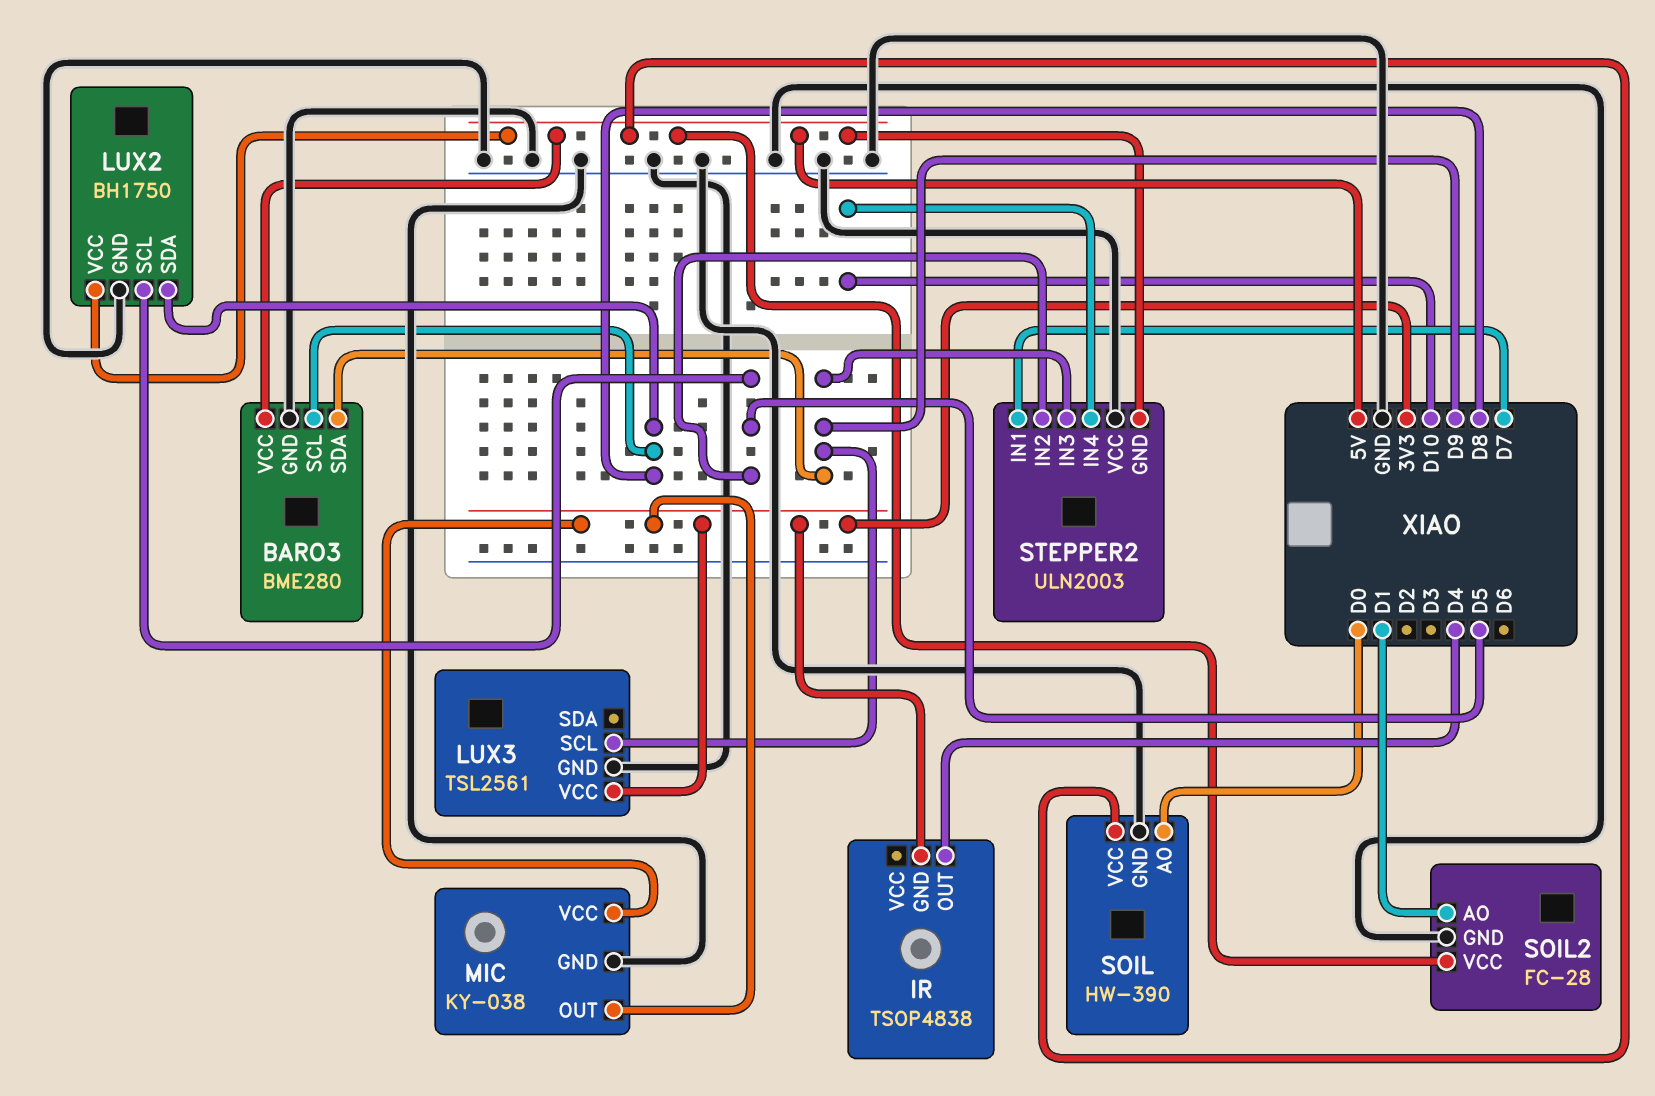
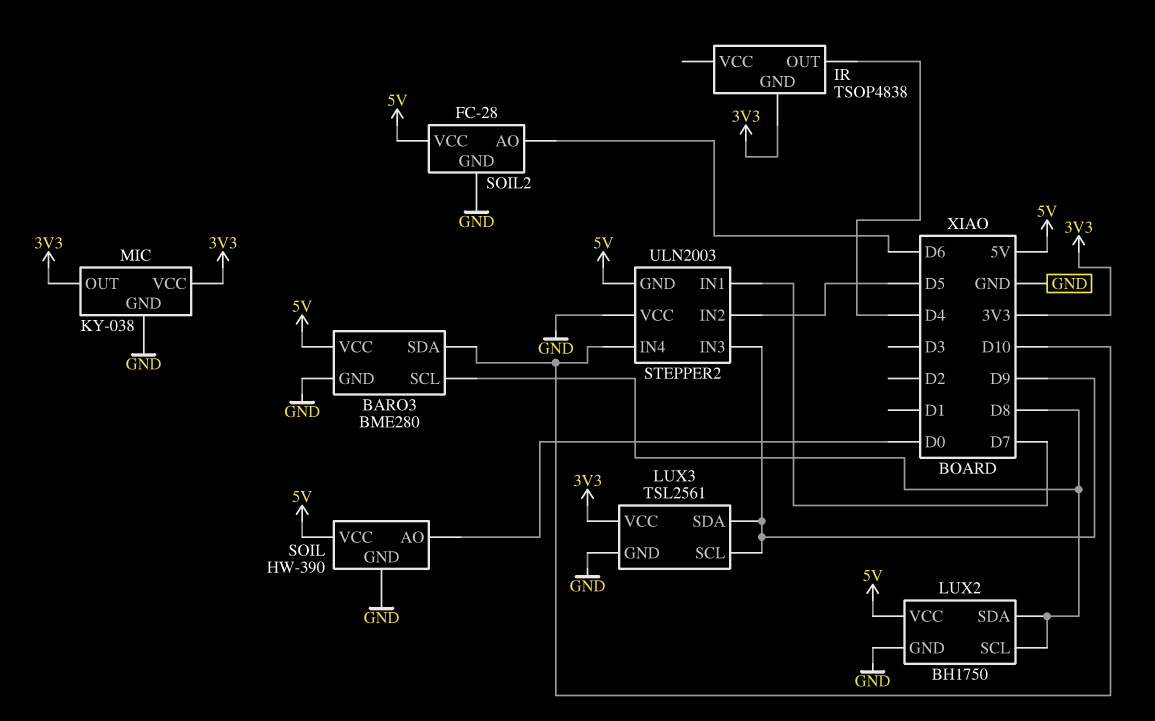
BARO3 pin SDA: D9 -> D10
LUX2 pin SCL: D5 -> D8
LUX3 pin SDA: none -> D9
SOIL2 pin AO: D1 -> D6

